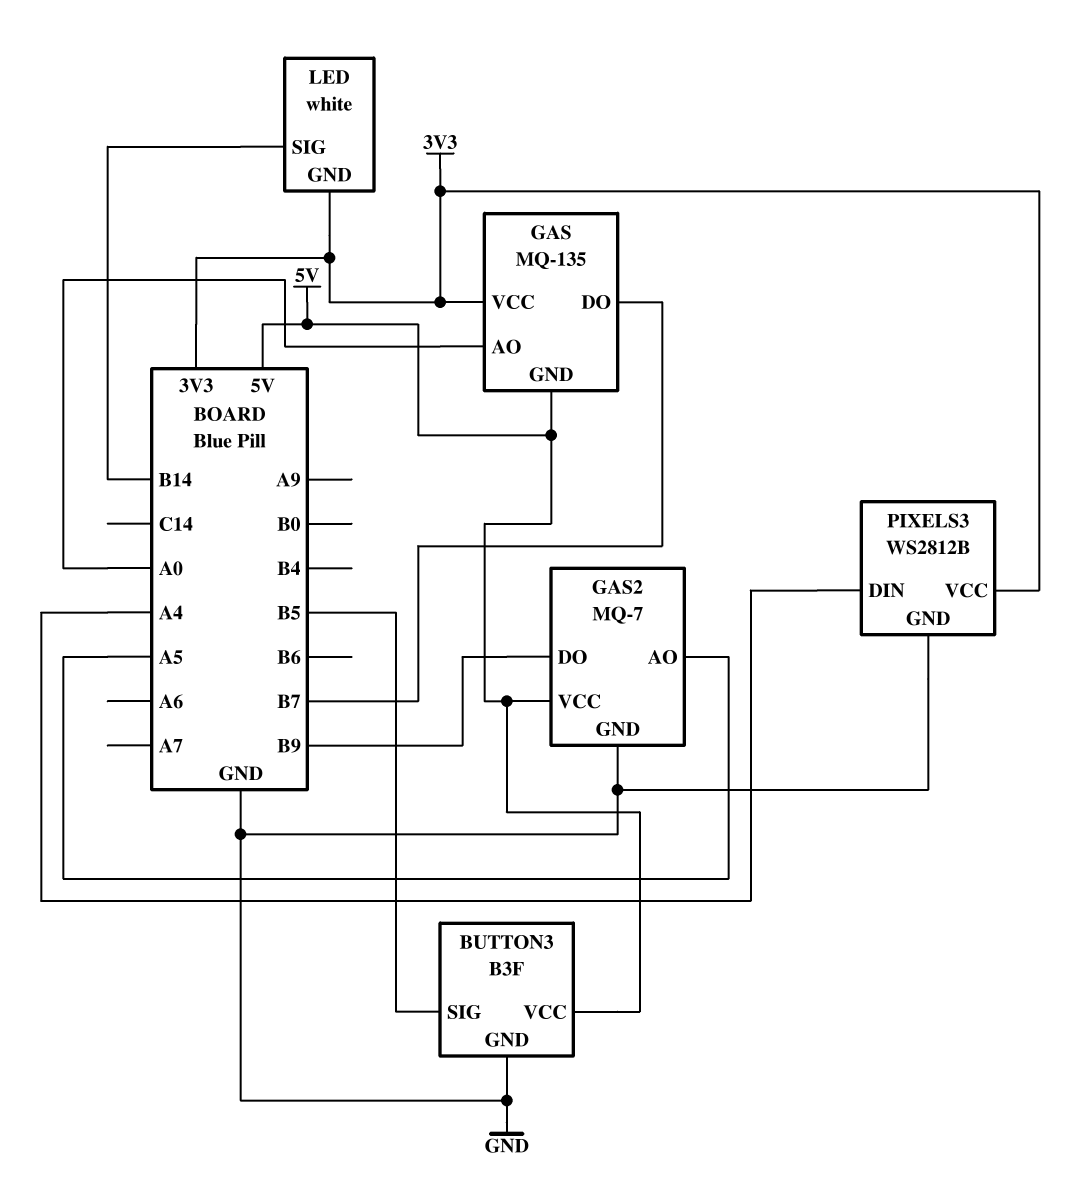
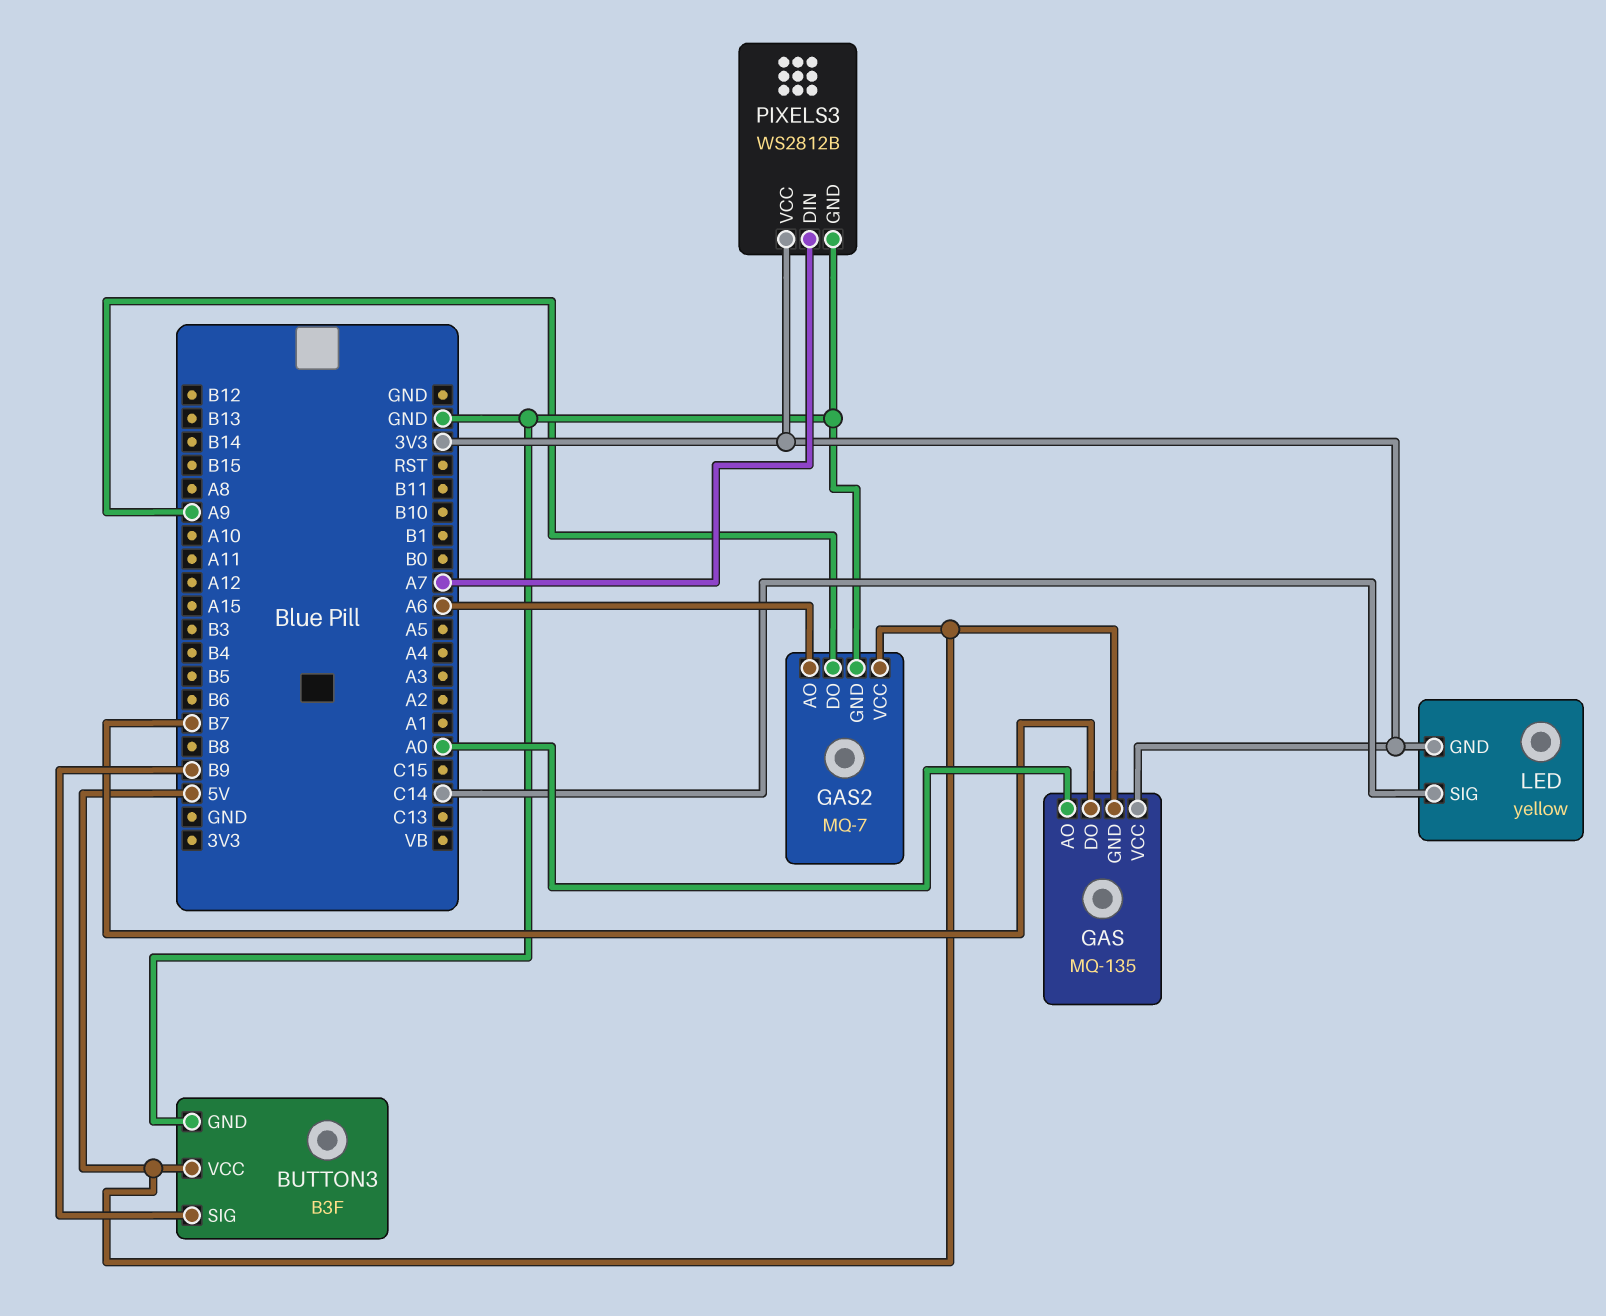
BUTTON3 pin SIG: B5 -> B9
GAS2 pin AO: A5 -> A6
GAS2 pin DO: B9 -> A9
LED: white -> yellow
LED pin SIG: B14 -> C14
PIXELS3 pin DIN: A4 -> A7

